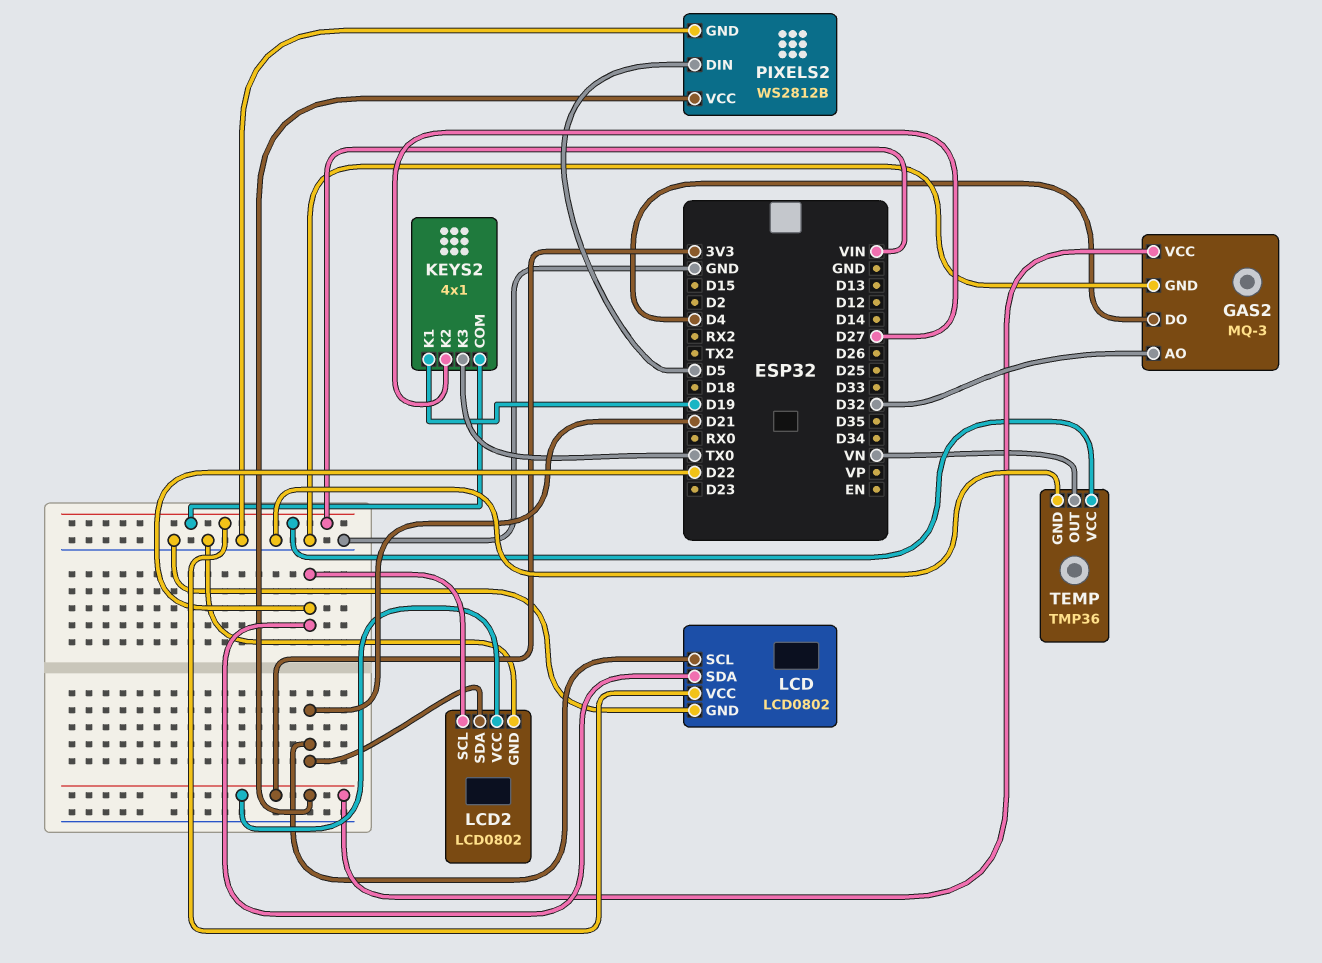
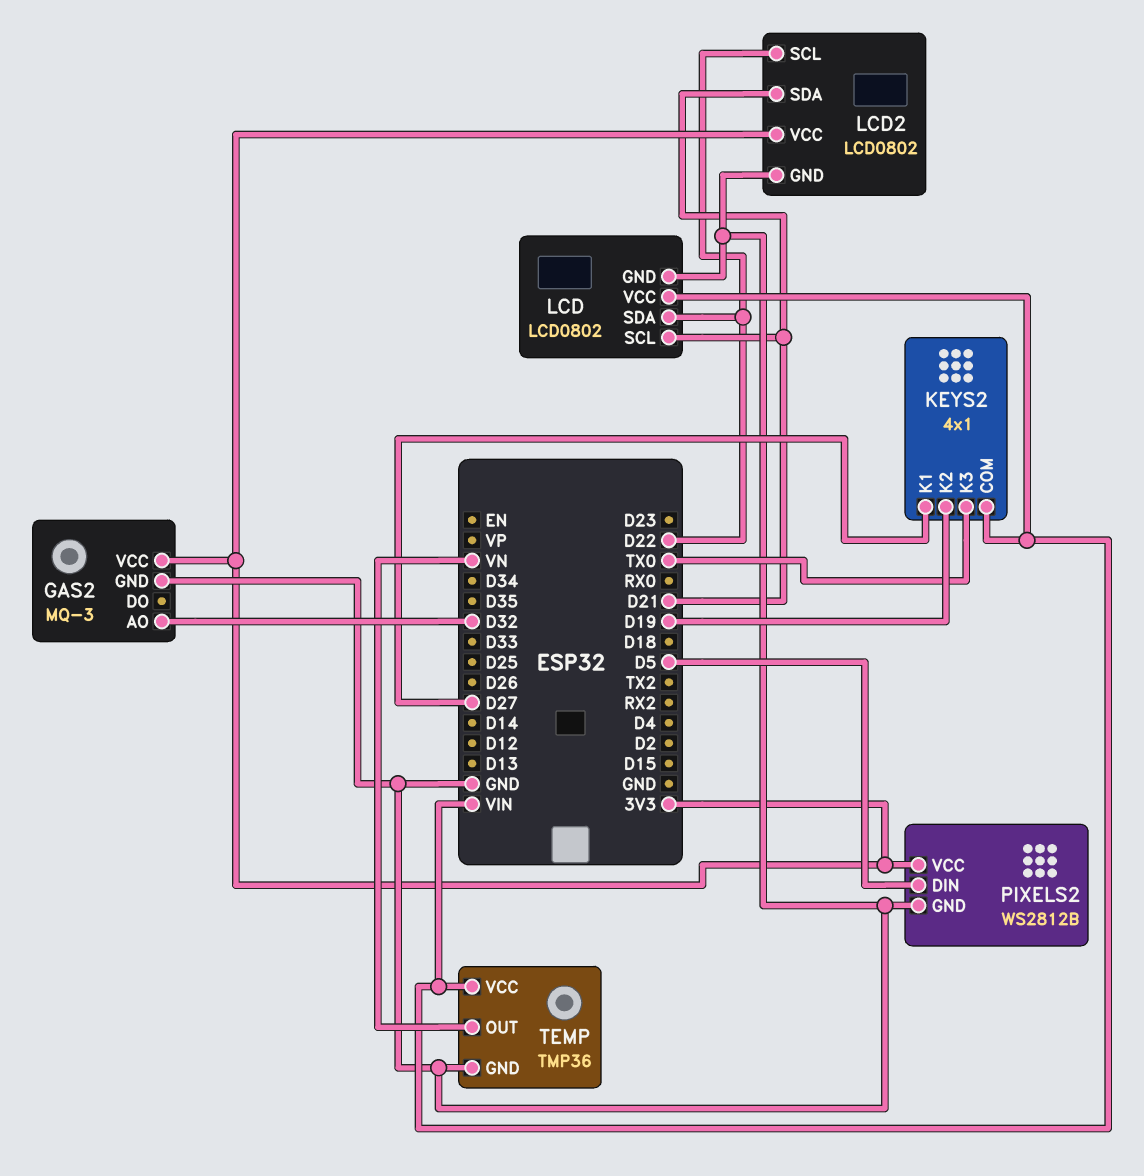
GAS2 pin DO: D4 -> none
KEYS2 pin K1: D19 -> D27
KEYS2 pin K2: D27 -> D19

